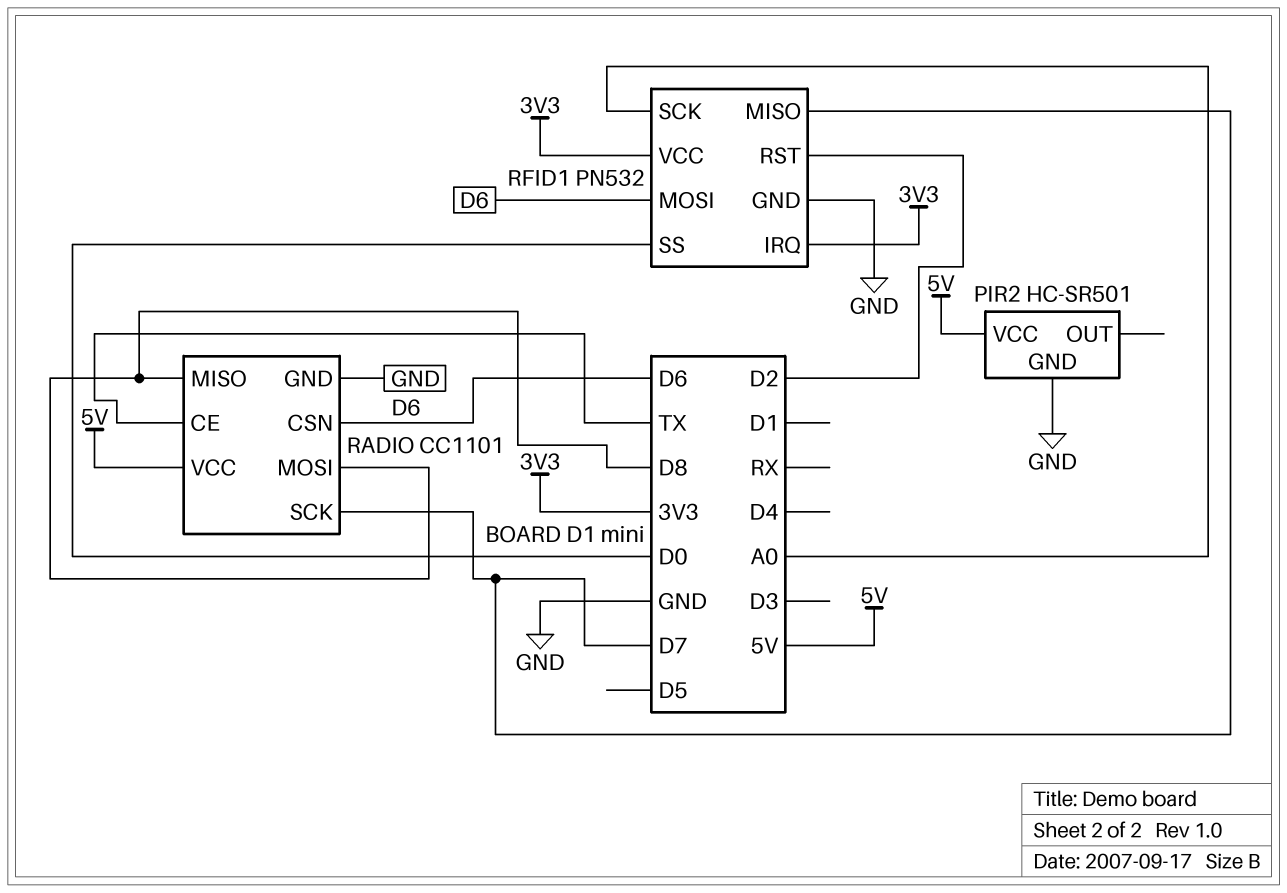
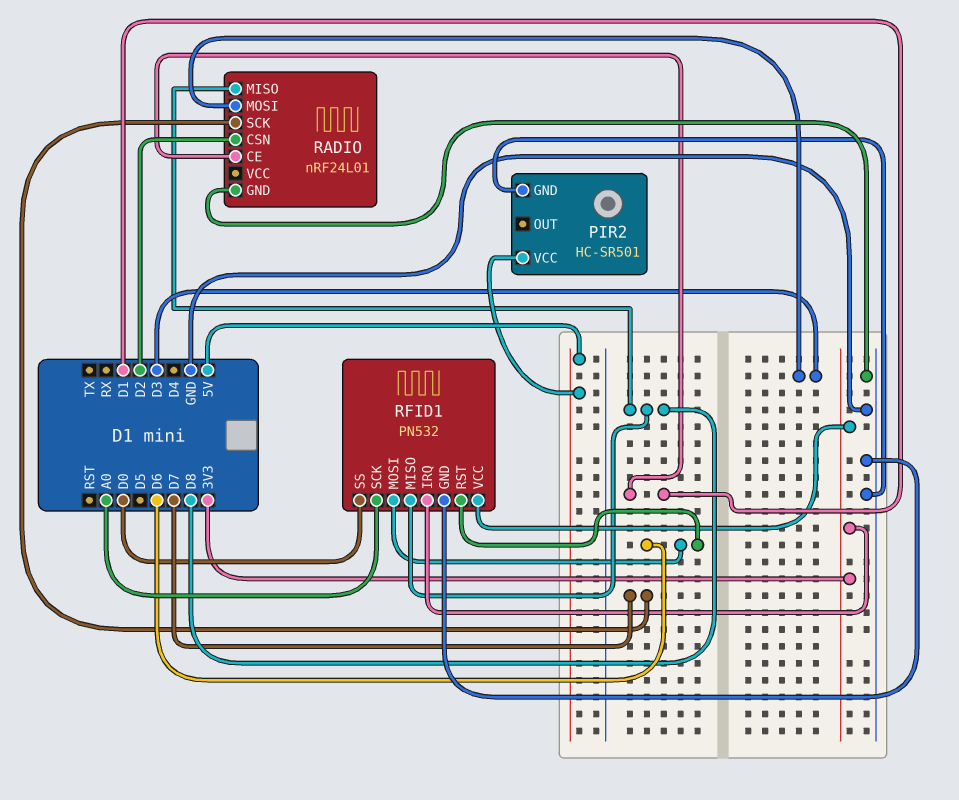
RADIO: CC1101 -> nRF24L01
RADIO pin CE: TX -> D1
RADIO pin CSN: D6 -> D2
RADIO pin MOSI: D8 -> D3
RADIO pin VCC: 5V -> none
RFID1 pin MISO: D7 -> D8
RFID1 pin RST: D2 -> D6

